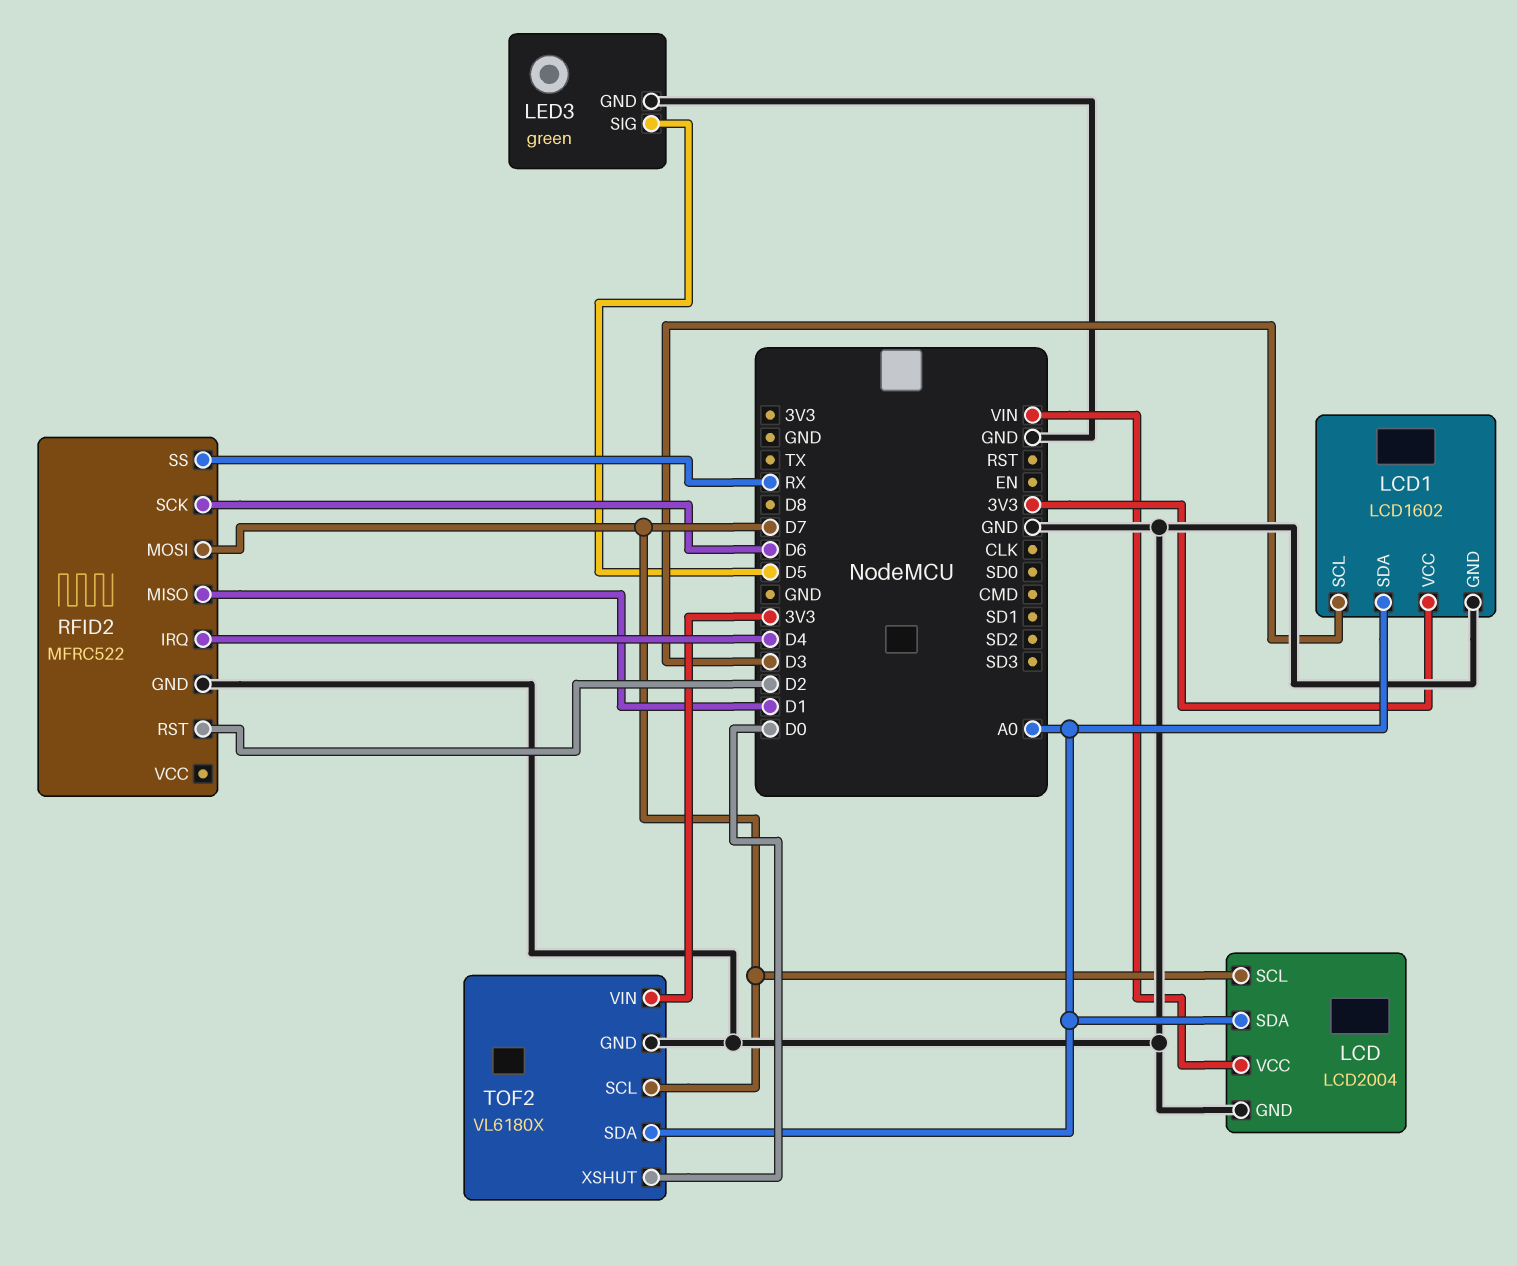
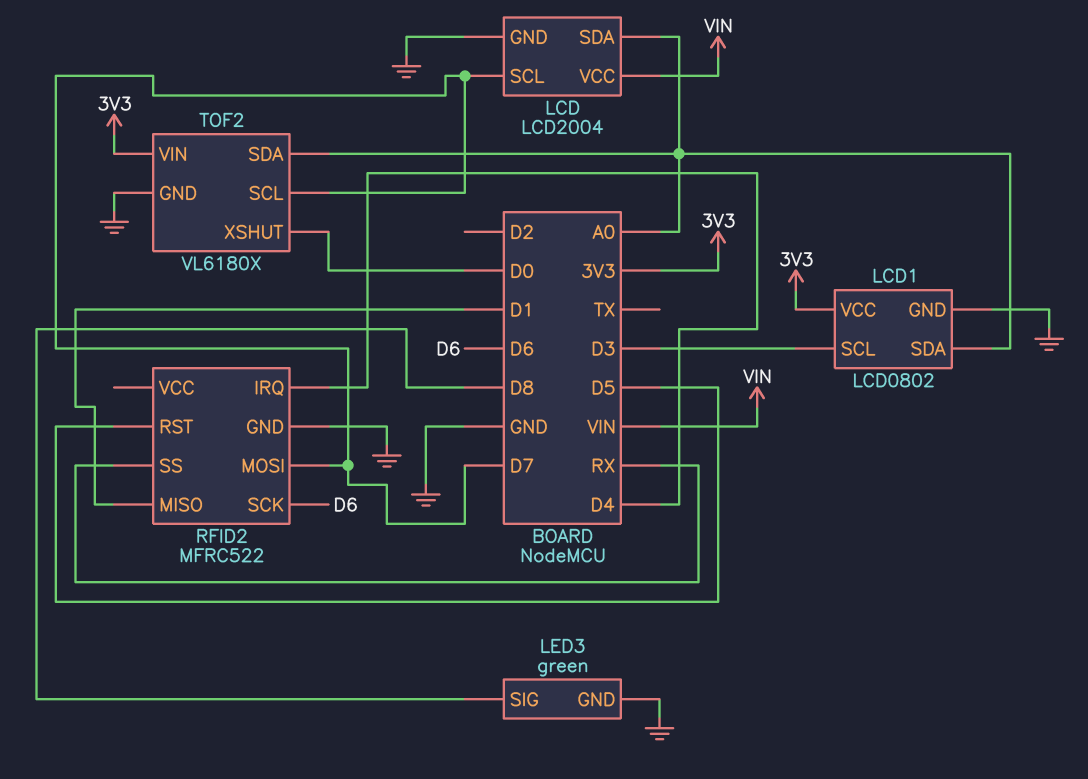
LCD1: LCD1602 -> LCD0802
LED3 pin SIG: D5 -> D8
RFID2 pin RST: D2 -> D5

